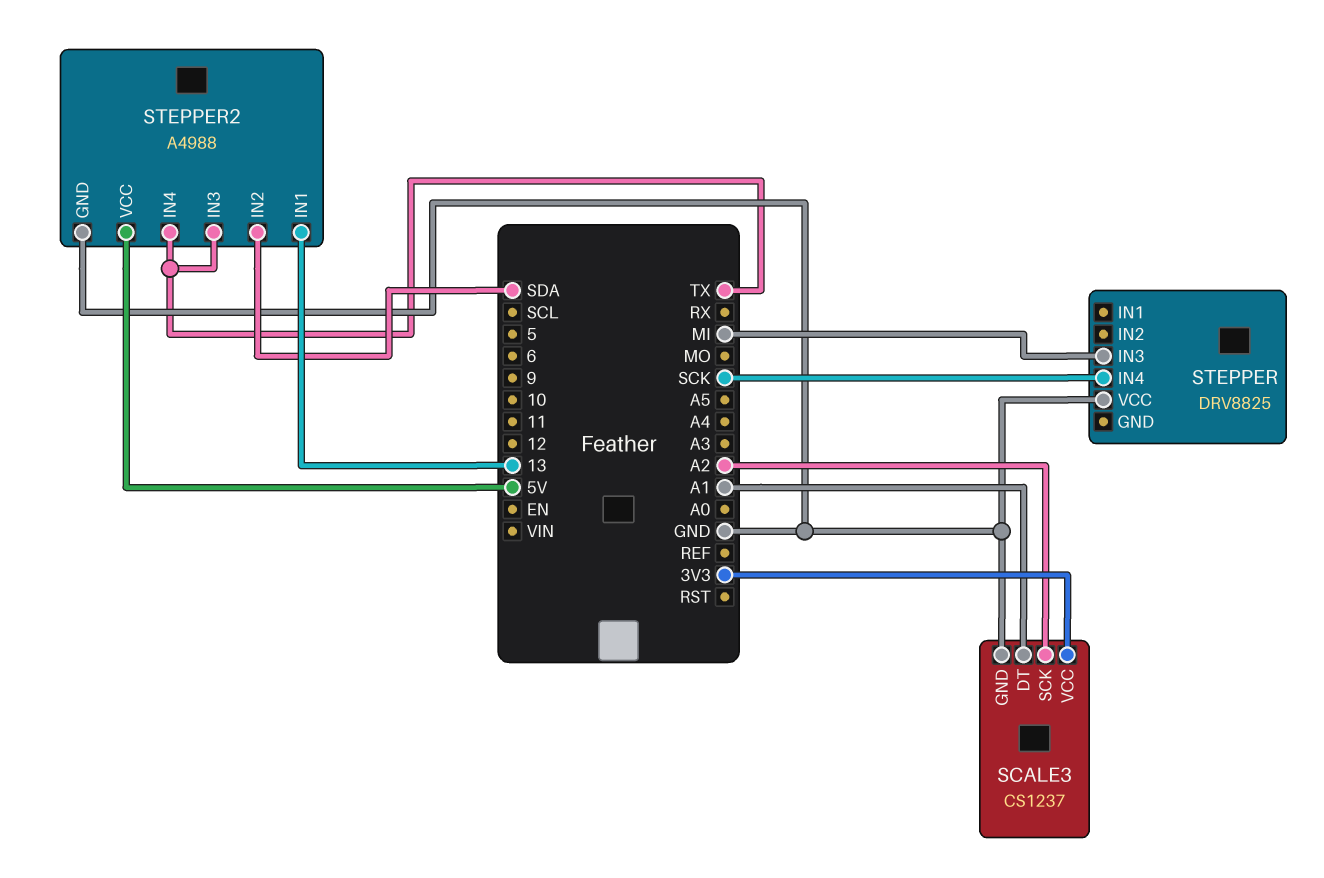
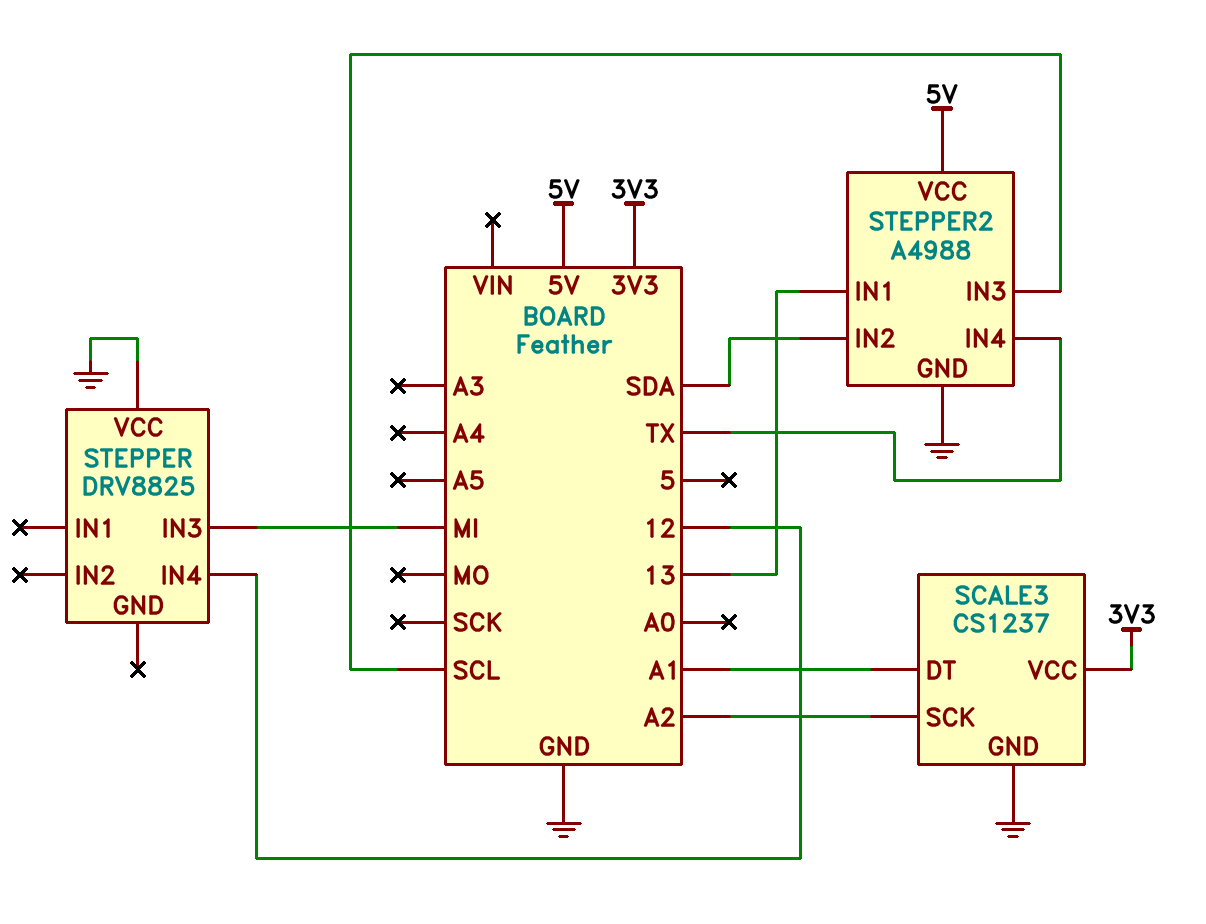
STEPPER pin IN4: SCK -> 12
STEPPER2 pin IN3: TX -> SCL

